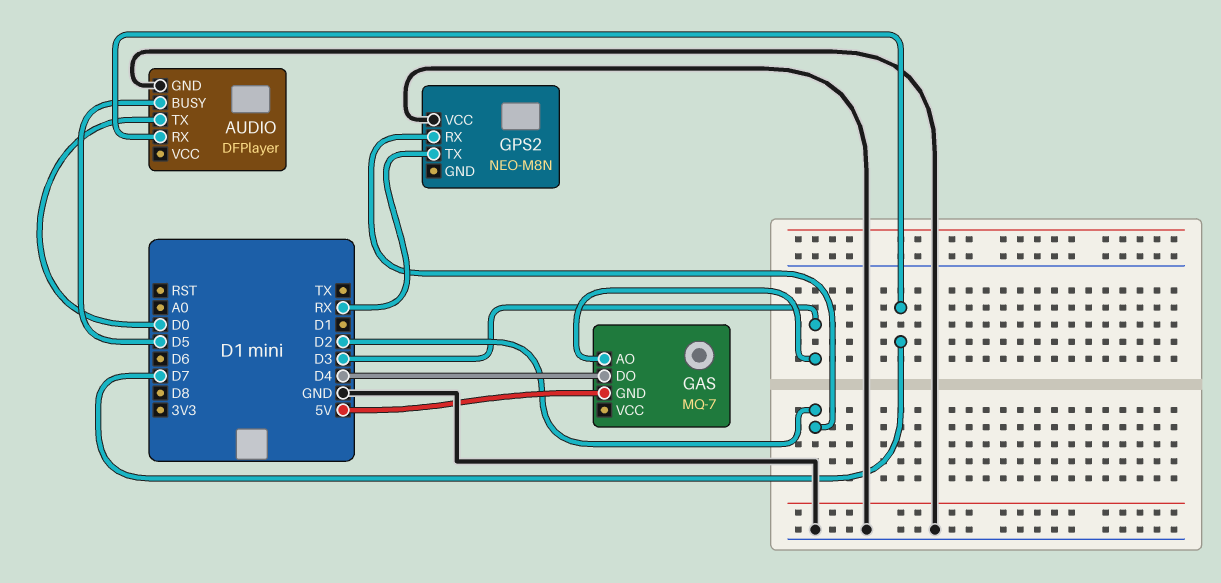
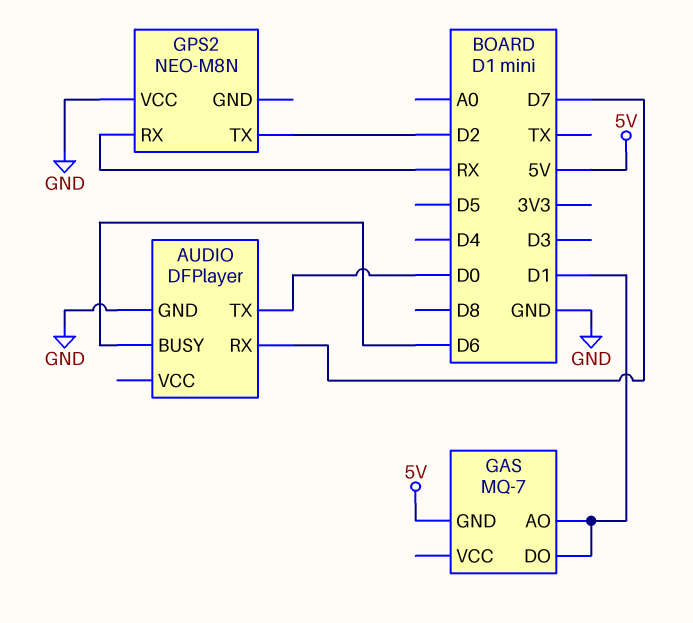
AUDIO pin BUSY: D5 -> D6
GAS pin AO: D3 -> D1
GAS pin DO: D4 -> D1
GPS2 pin RX: D2 -> RX
GPS2 pin TX: RX -> D2

